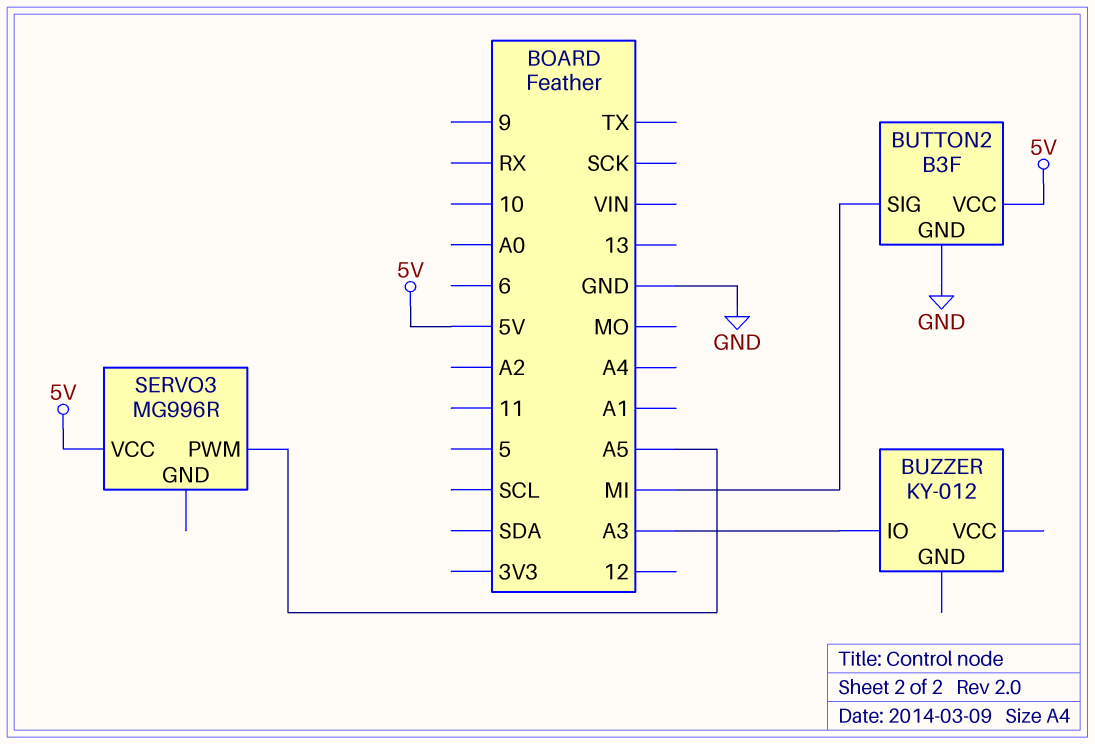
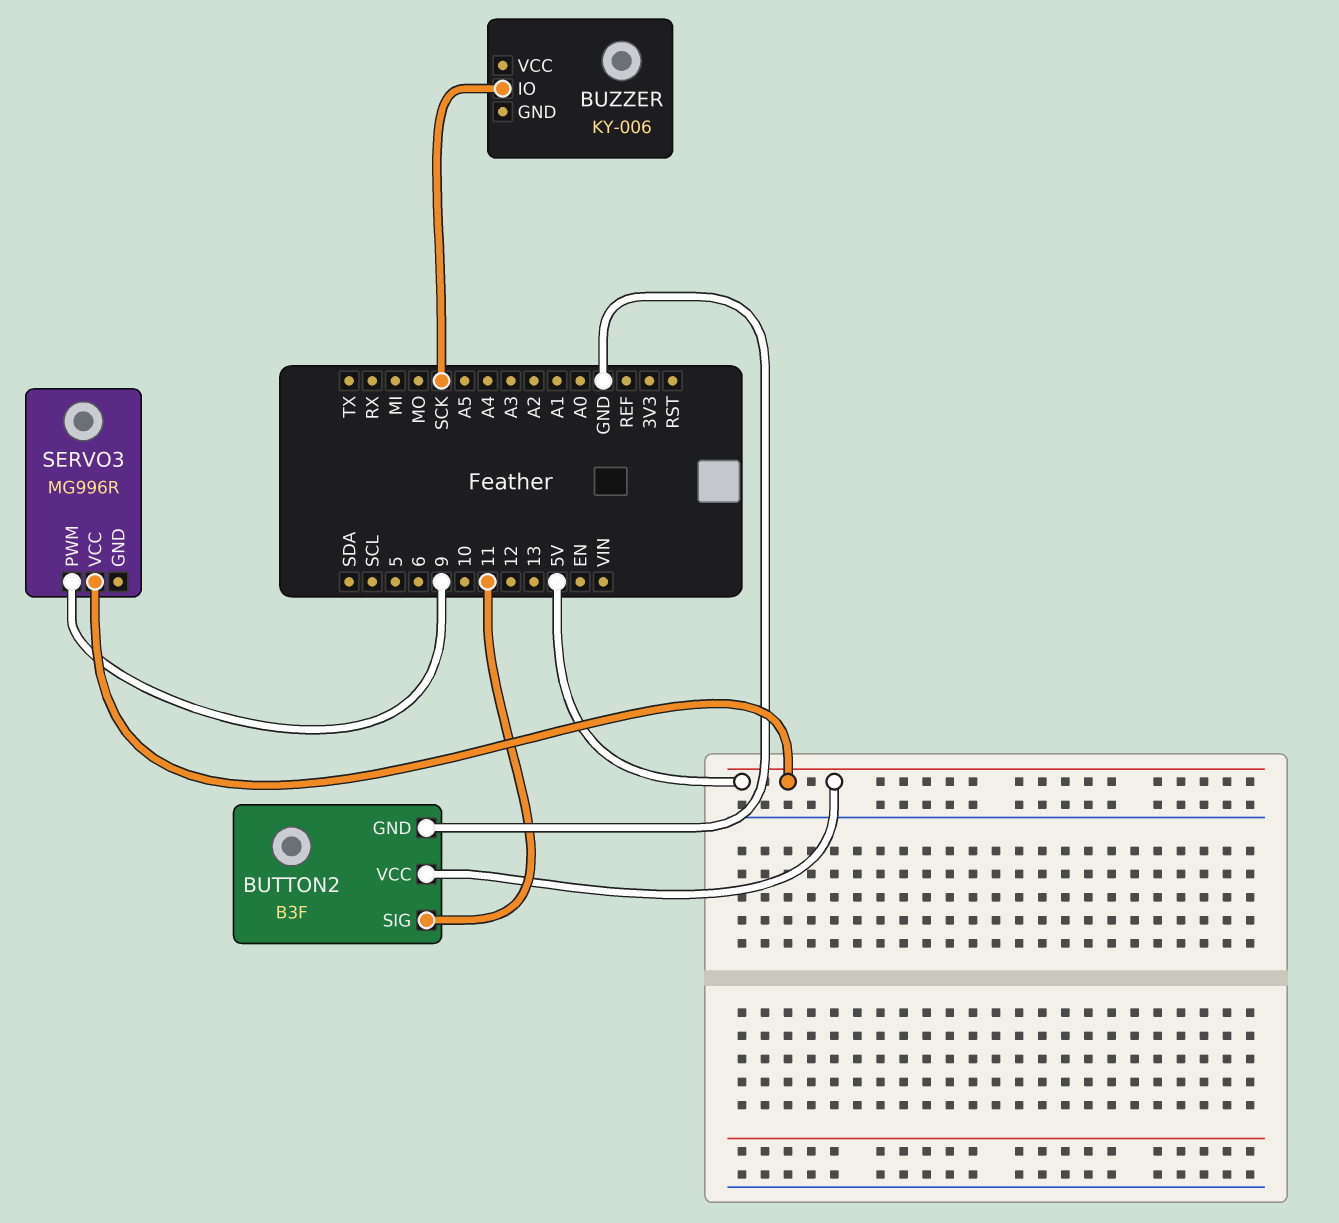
BUTTON2 pin SIG: MI -> 11
BUZZER: KY-012 -> KY-006
BUZZER pin IO: A3 -> SCK
SERVO3 pin PWM: A5 -> 9

